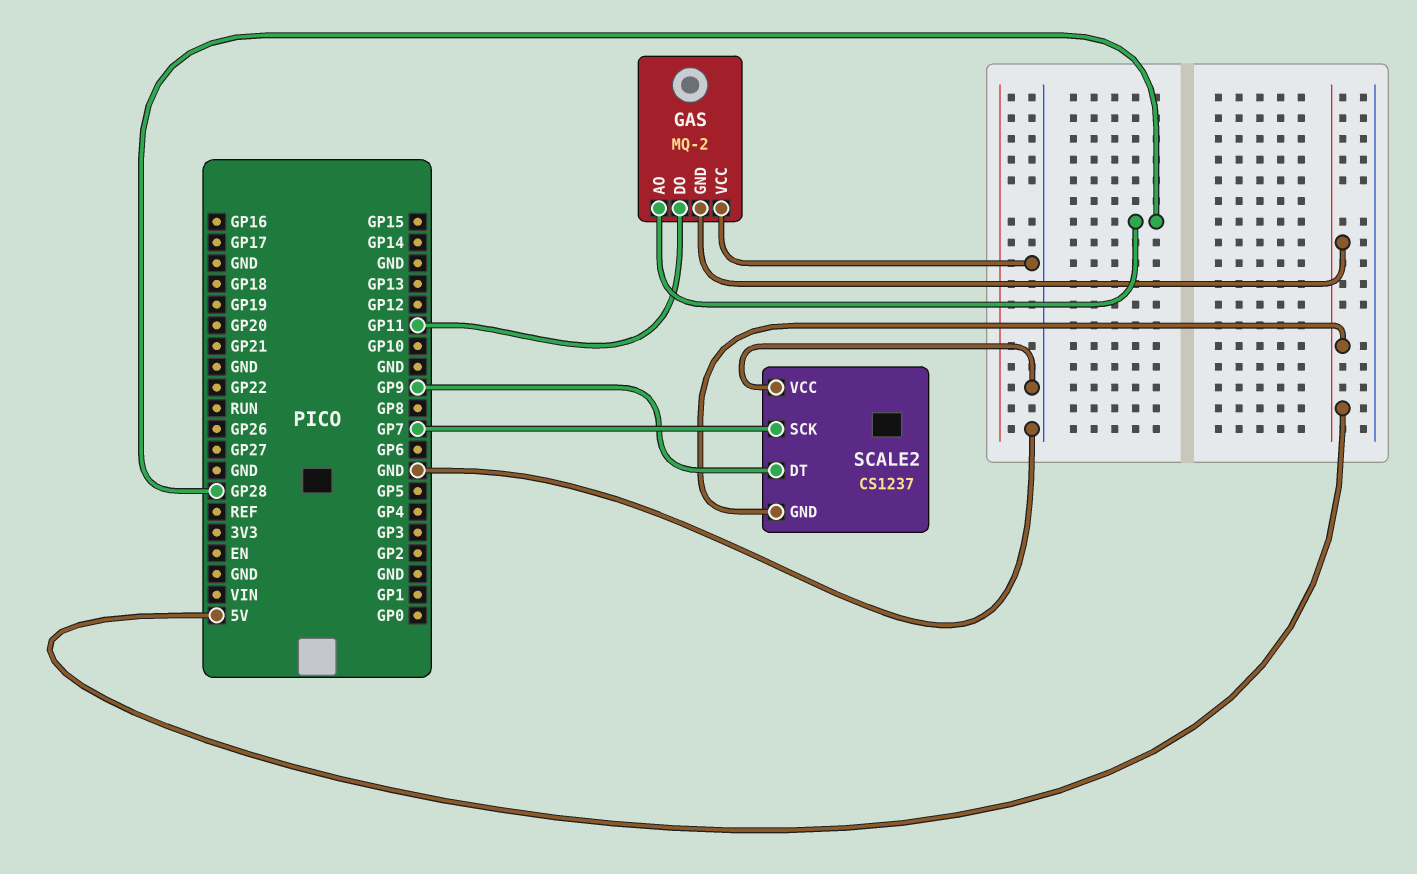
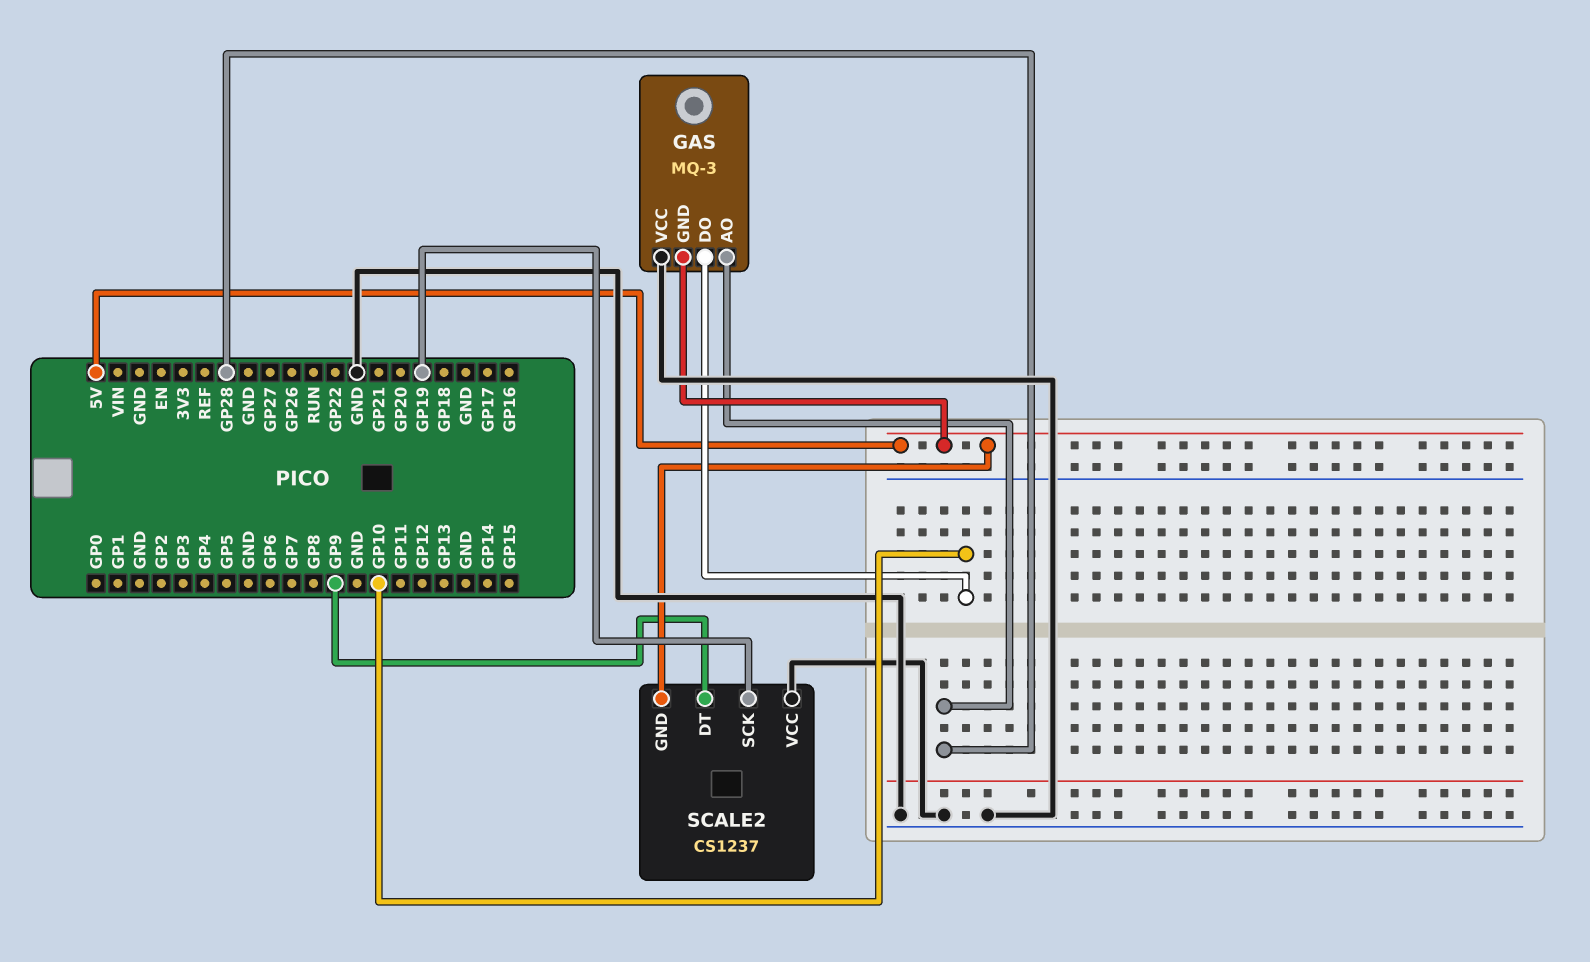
GAS: MQ-2 -> MQ-3
GAS pin DO: GP11 -> GP10
SCALE2 pin SCK: GP7 -> GP19

